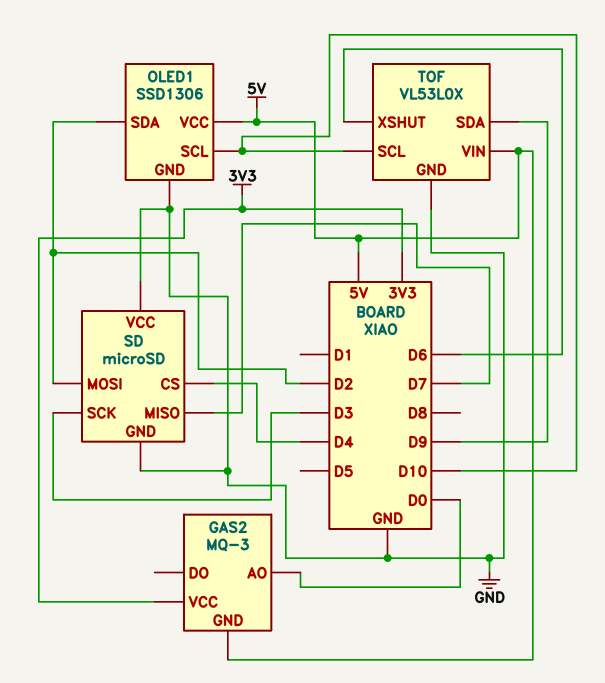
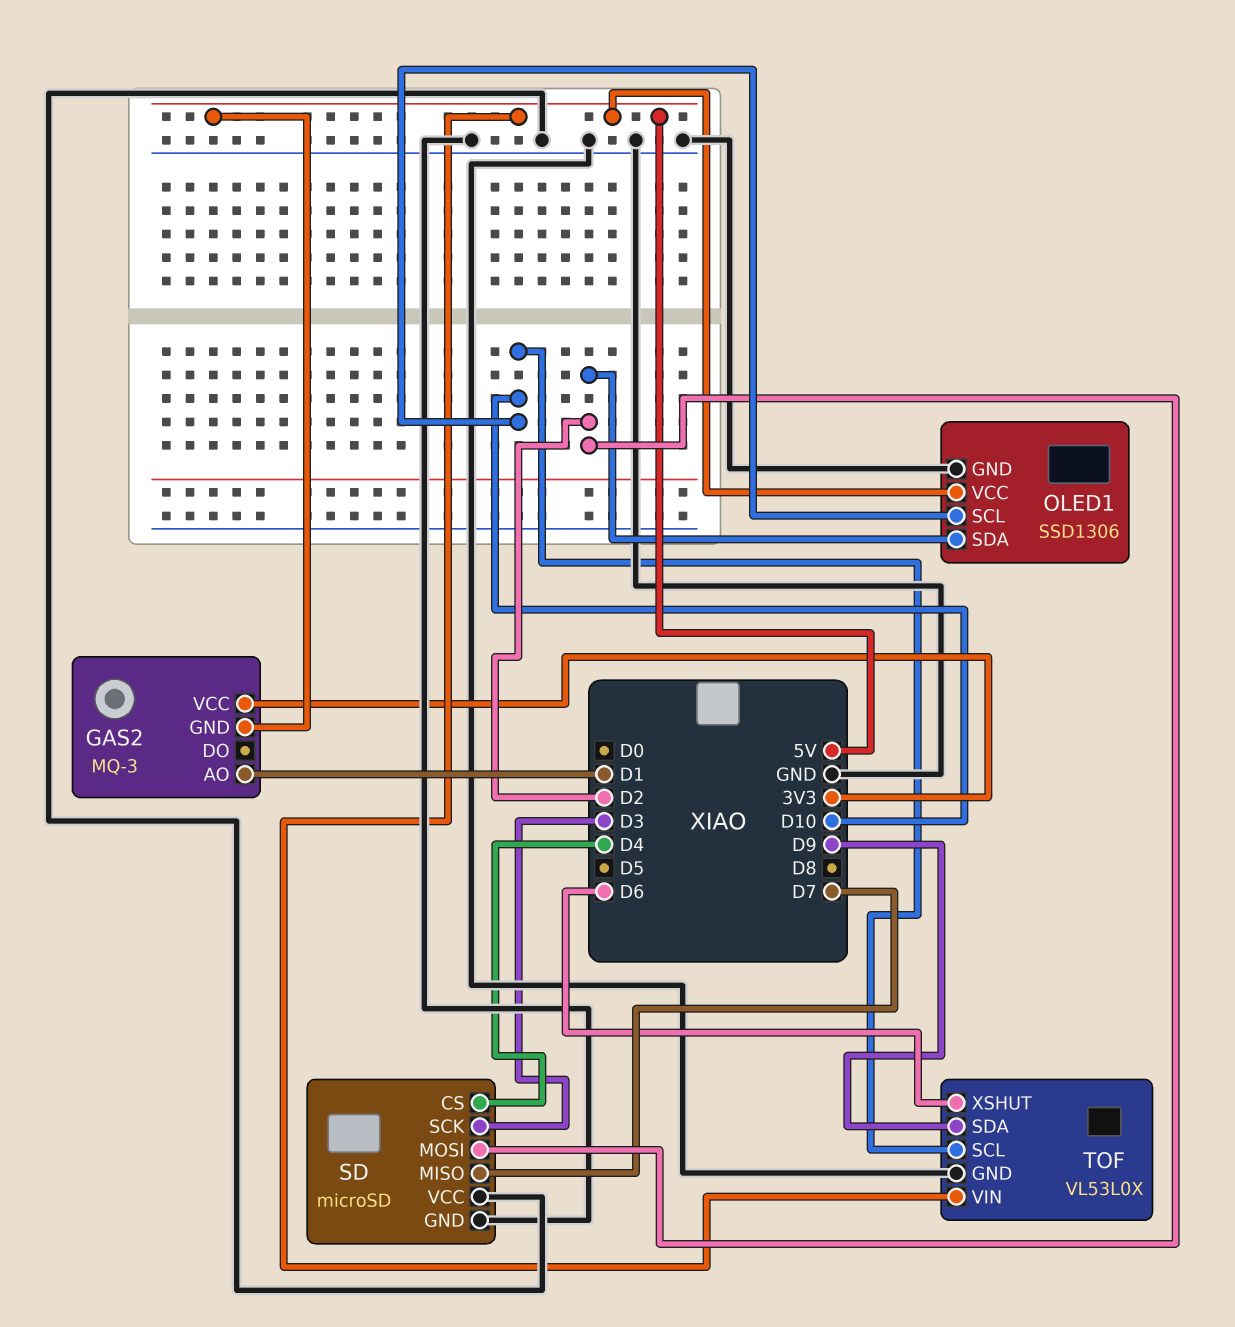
GAS2 pin AO: D0 -> D1

